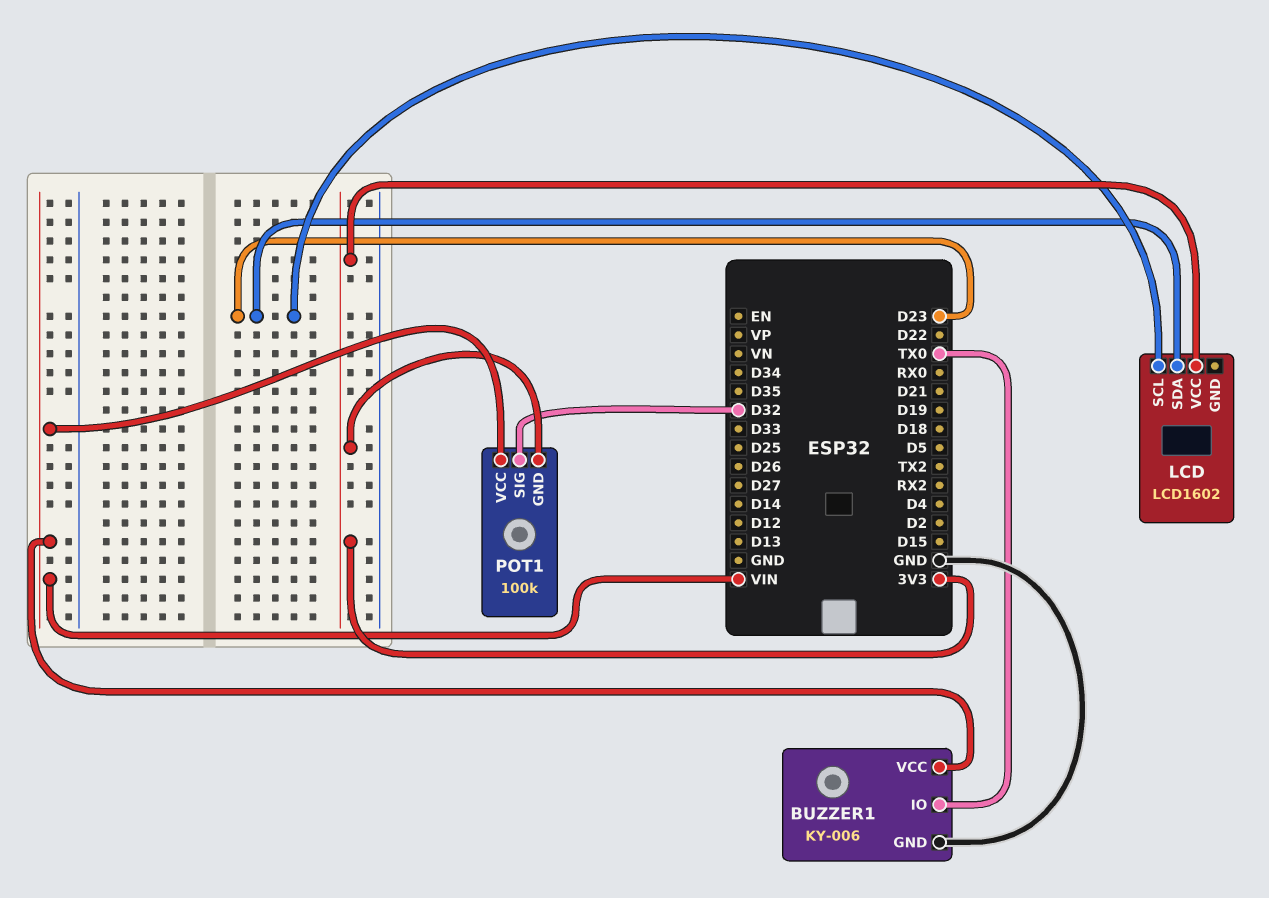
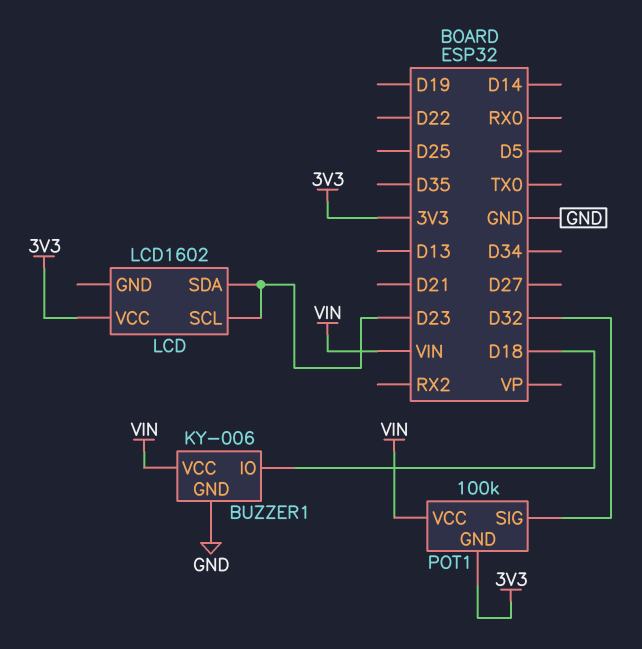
BUZZER1 pin IO: TX0 -> D18

